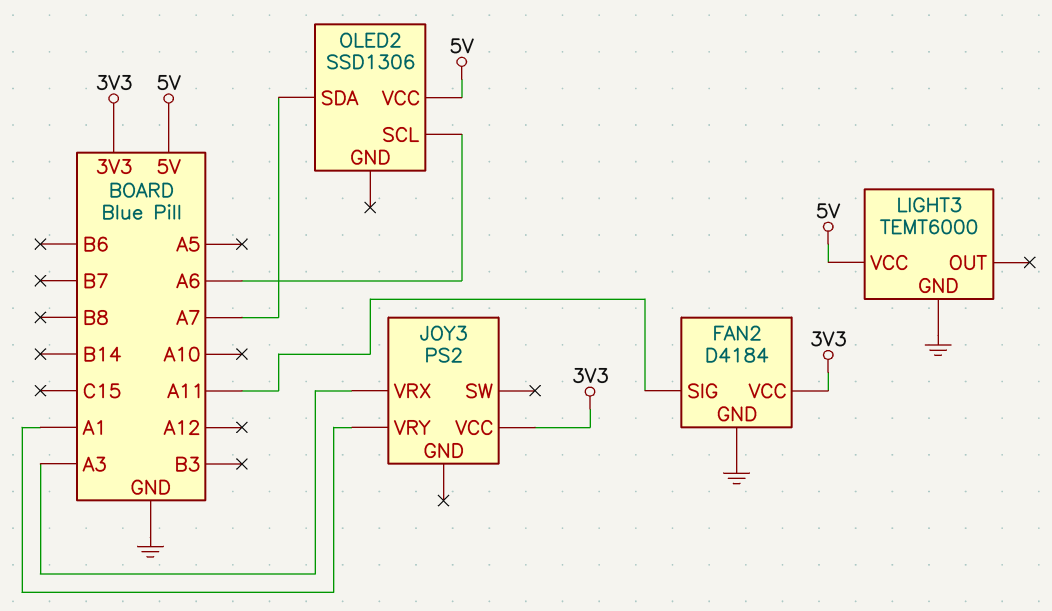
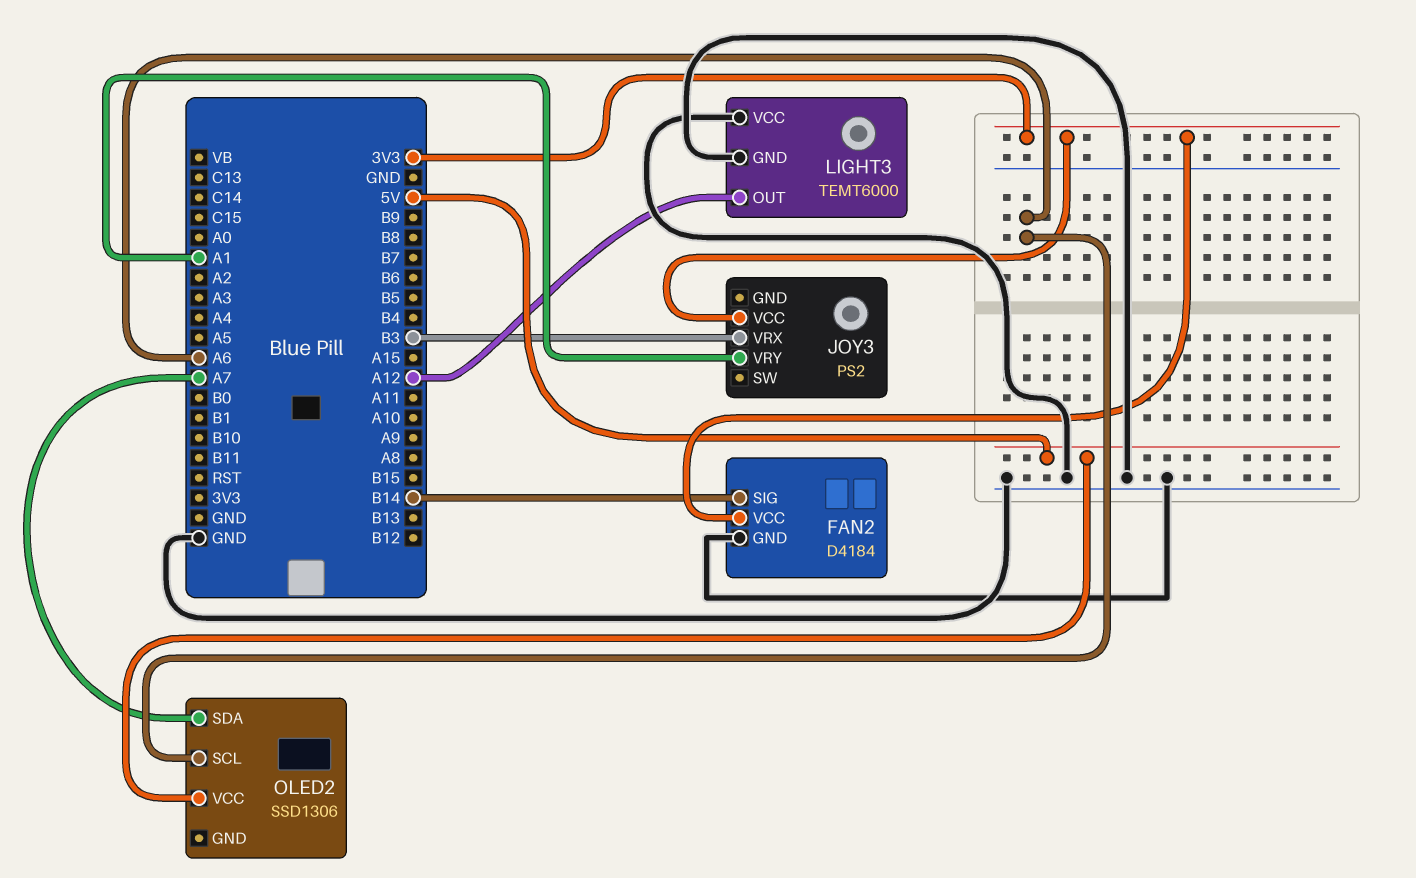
FAN2 pin SIG: A11 -> B14
JOY3 pin VRX: A3 -> B3
LIGHT3 pin OUT: none -> A12
LIGHT3 pin VCC: 5V -> GND

